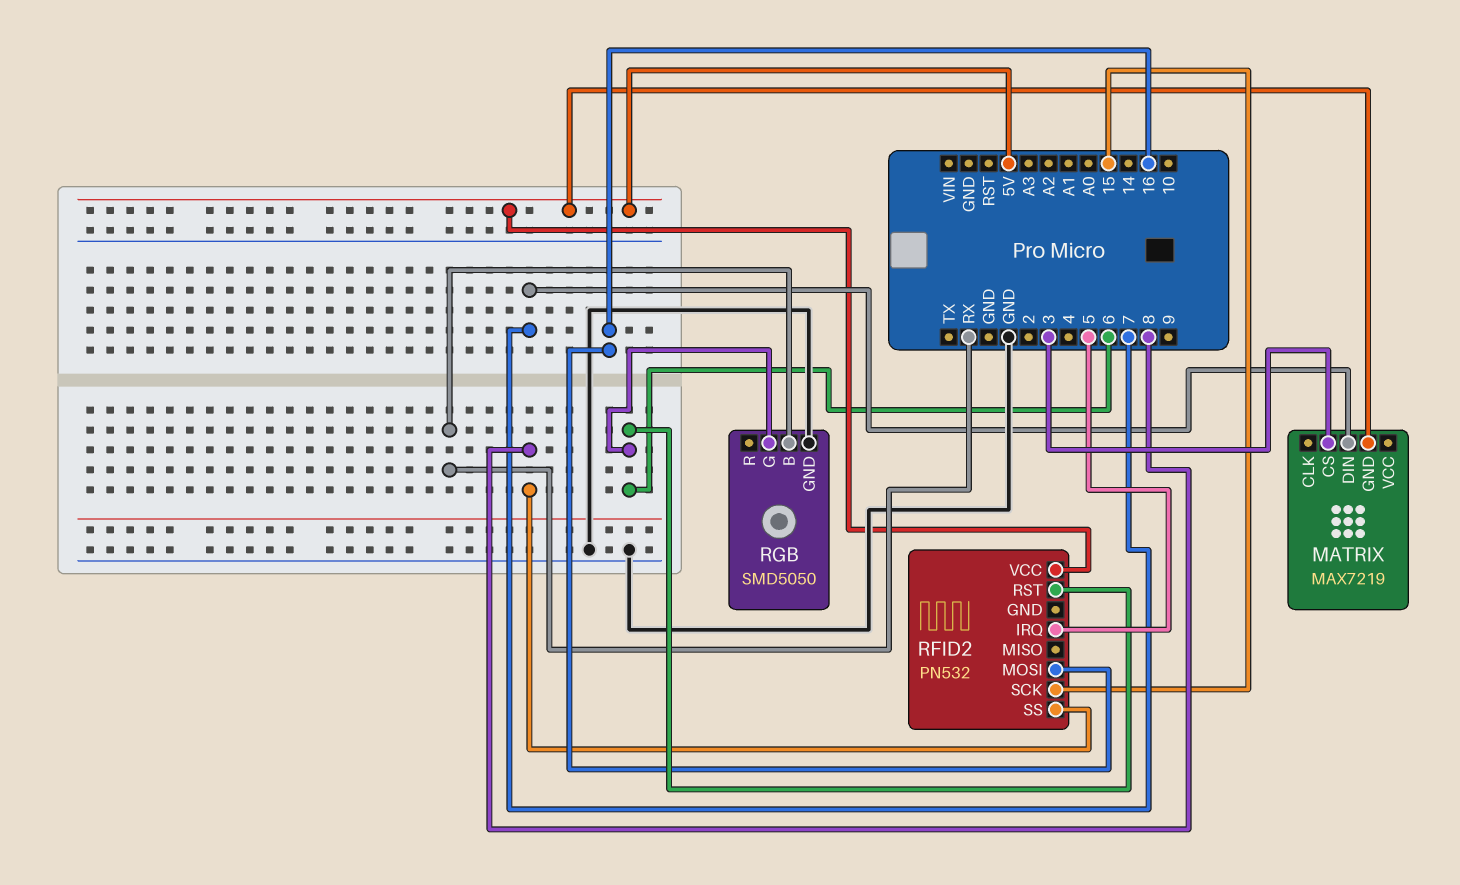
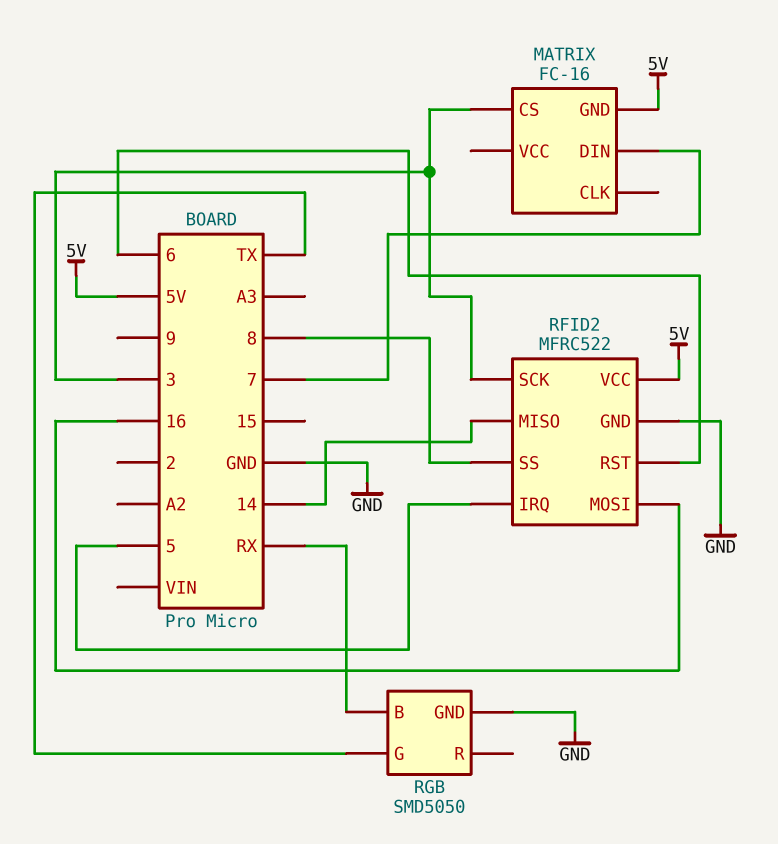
MATRIX: MAX7219 -> FC-16
RFID2: PN532 -> MFRC522
RFID2 pin GND: none -> GND
RFID2 pin MISO: none -> 14
RFID2 pin SCK: 15 -> 3
RGB pin G: 6 -> TX

